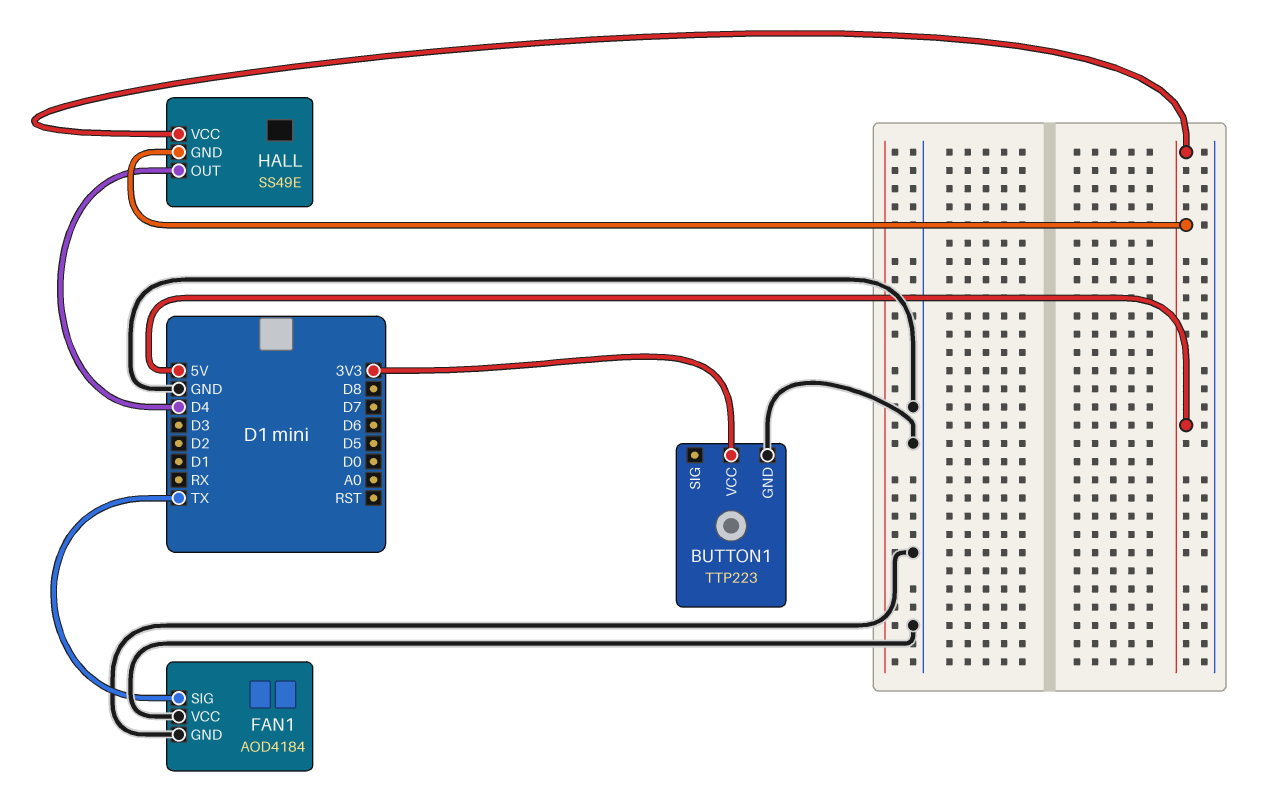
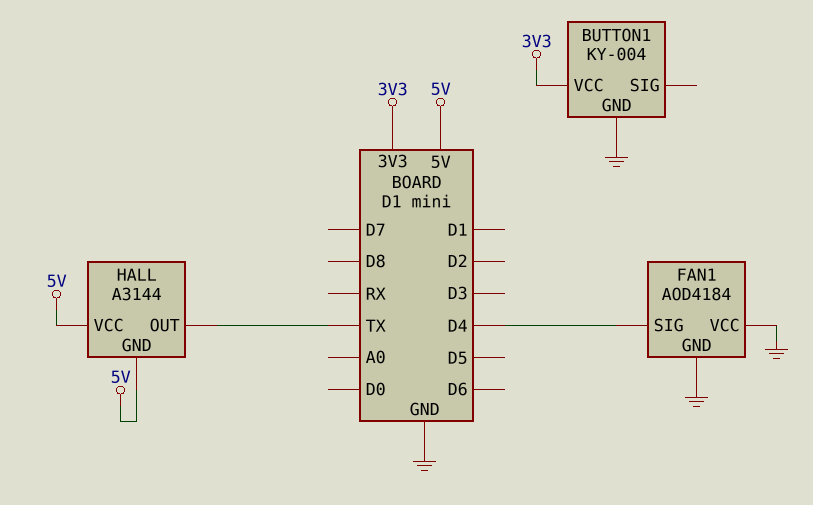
BUTTON1: TTP223 -> KY-004
FAN1 pin SIG: TX -> D4
HALL: SS49E -> A3144
HALL pin OUT: D4 -> TX

